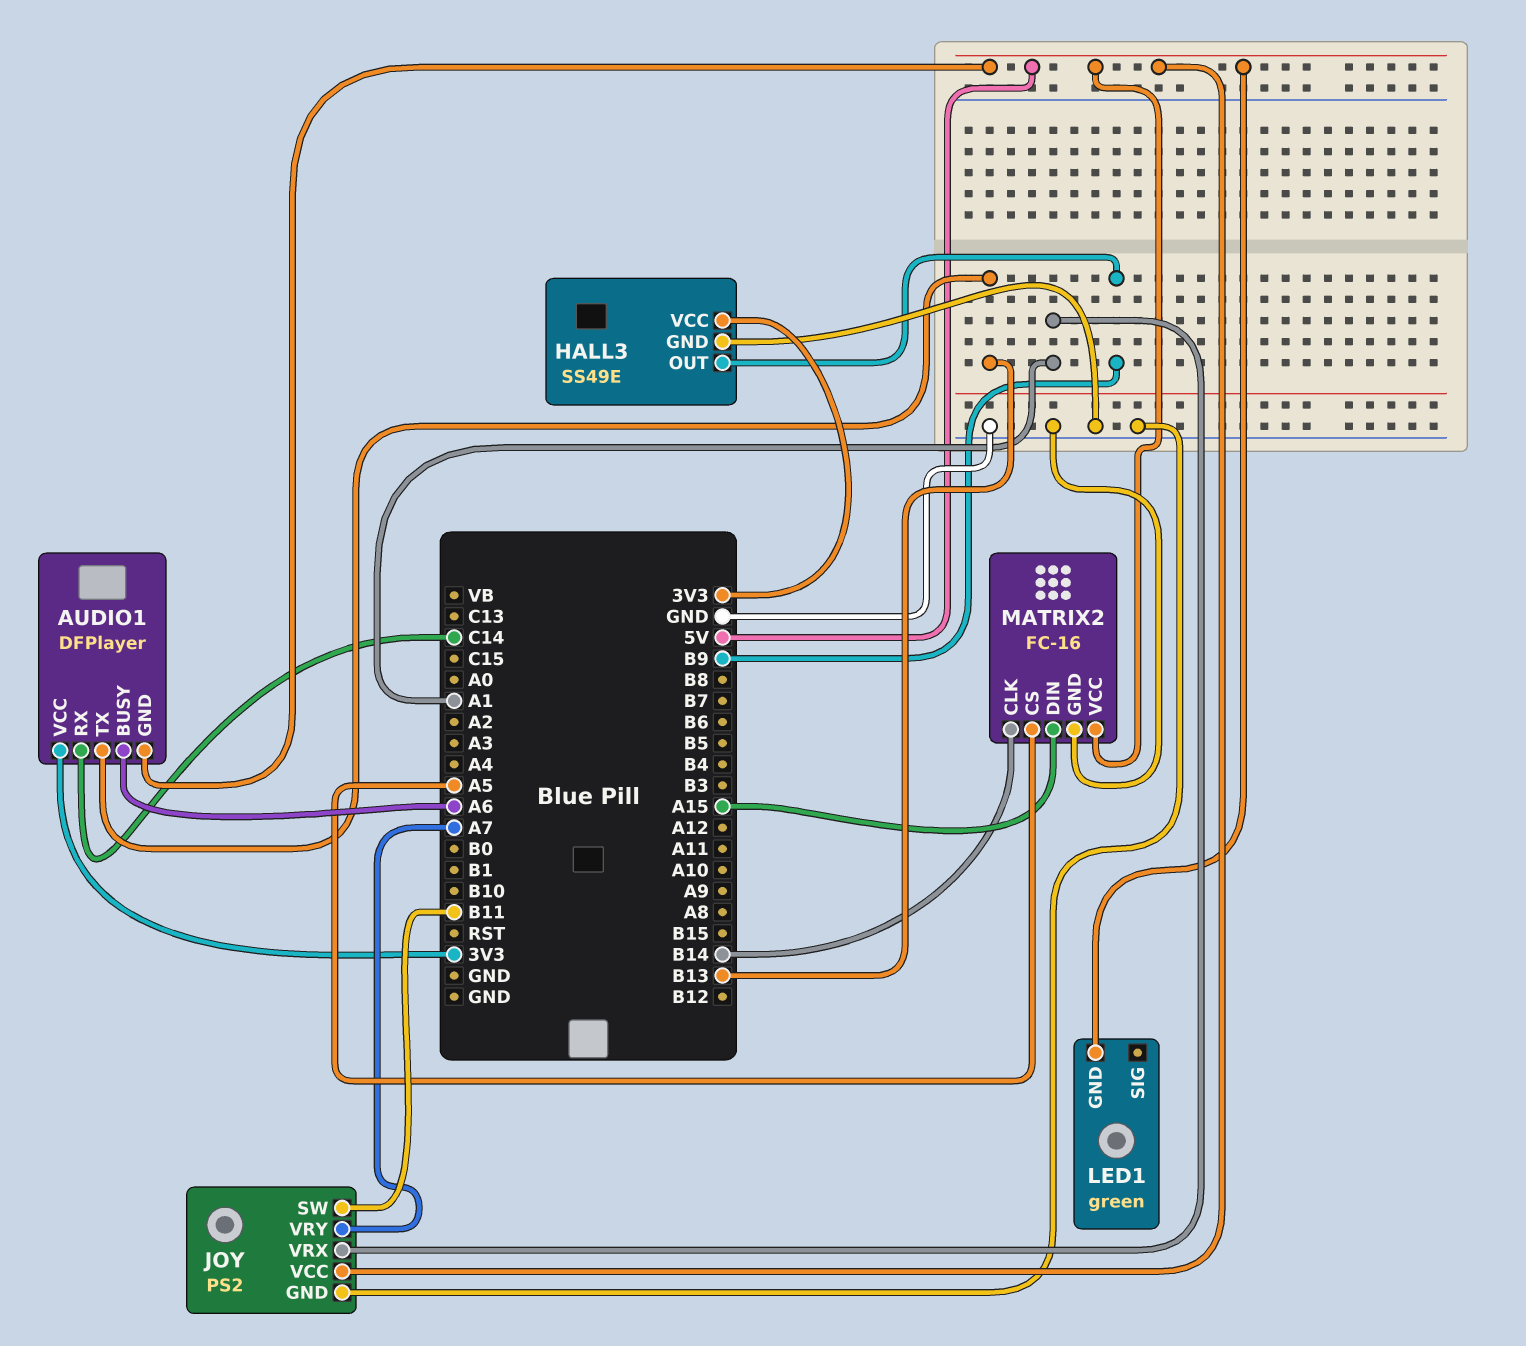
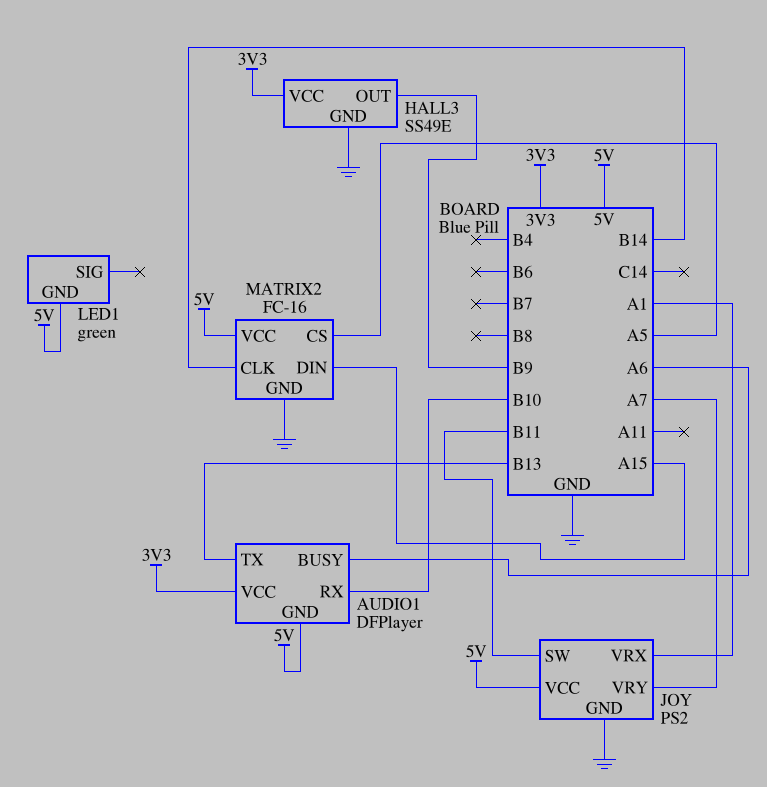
AUDIO1 pin RX: C14 -> B10

